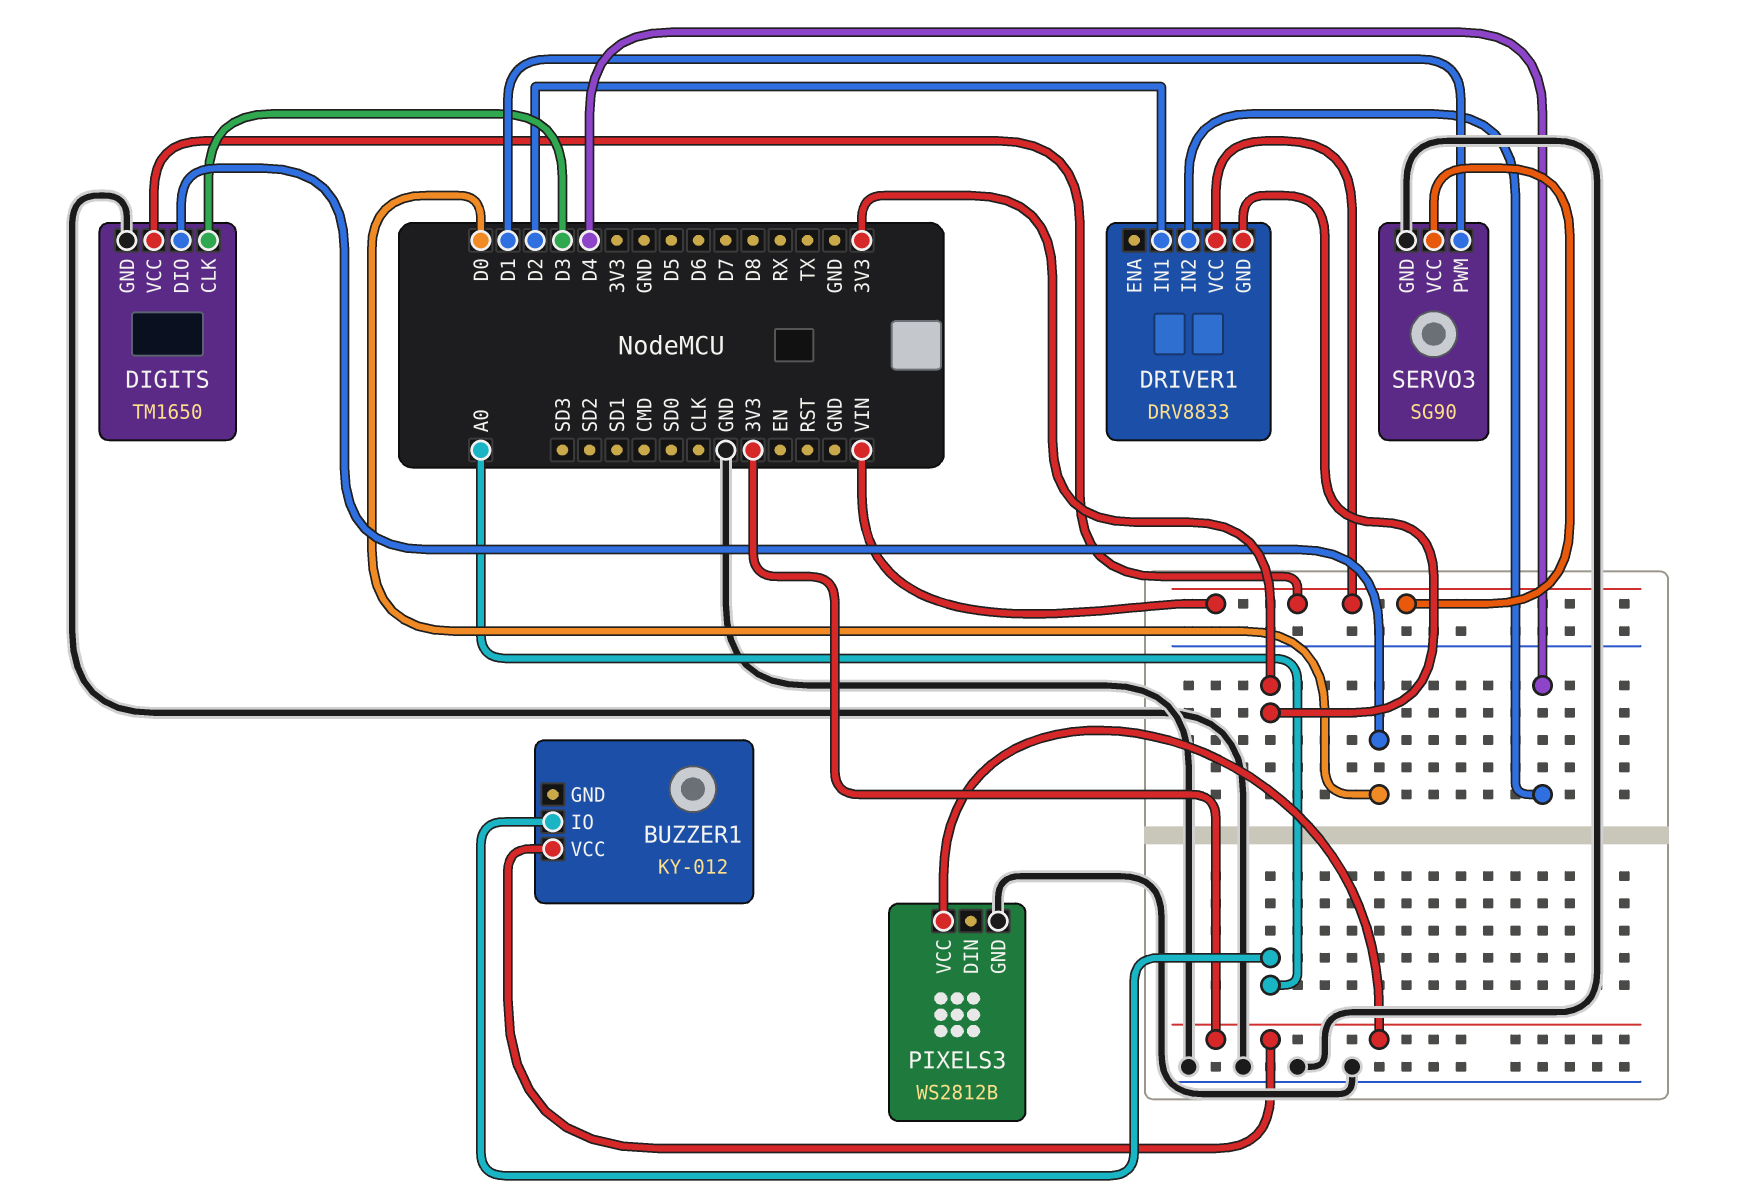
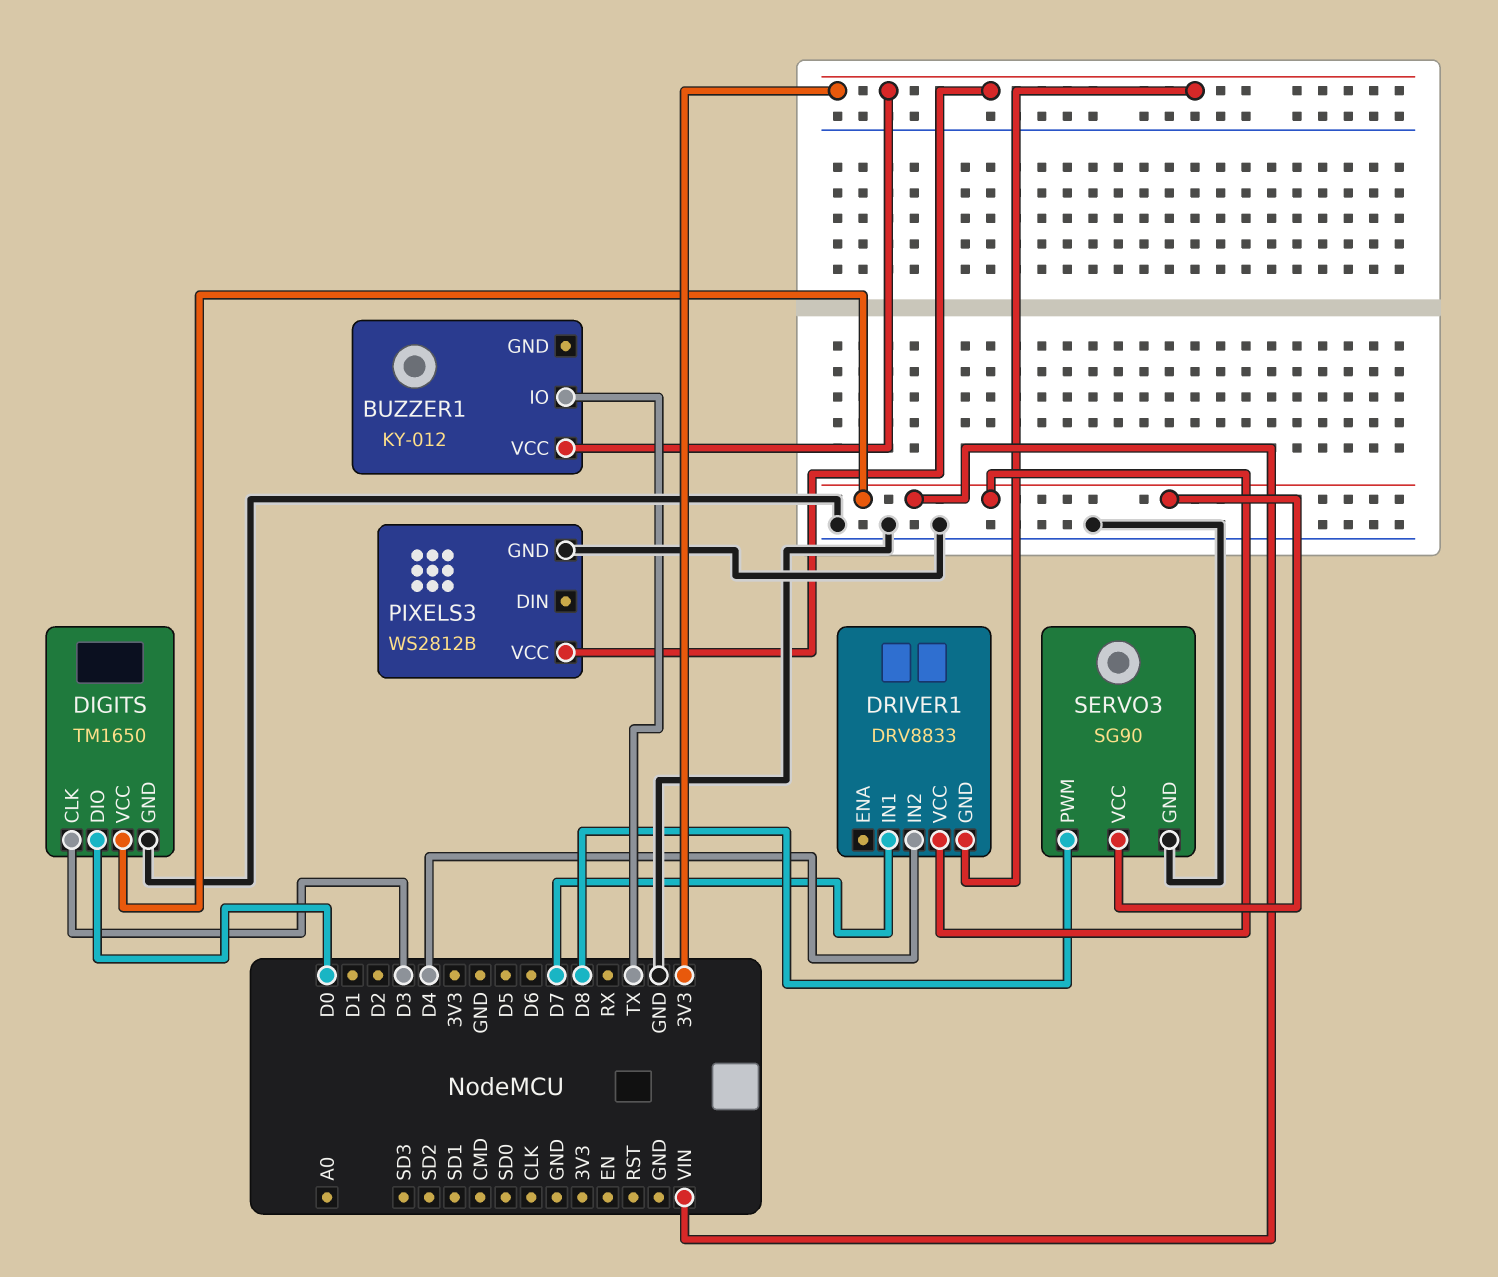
BUZZER1 pin IO: A0 -> TX
DRIVER1 pin IN1: D2 -> D7
SERVO3 pin PWM: D1 -> D8

